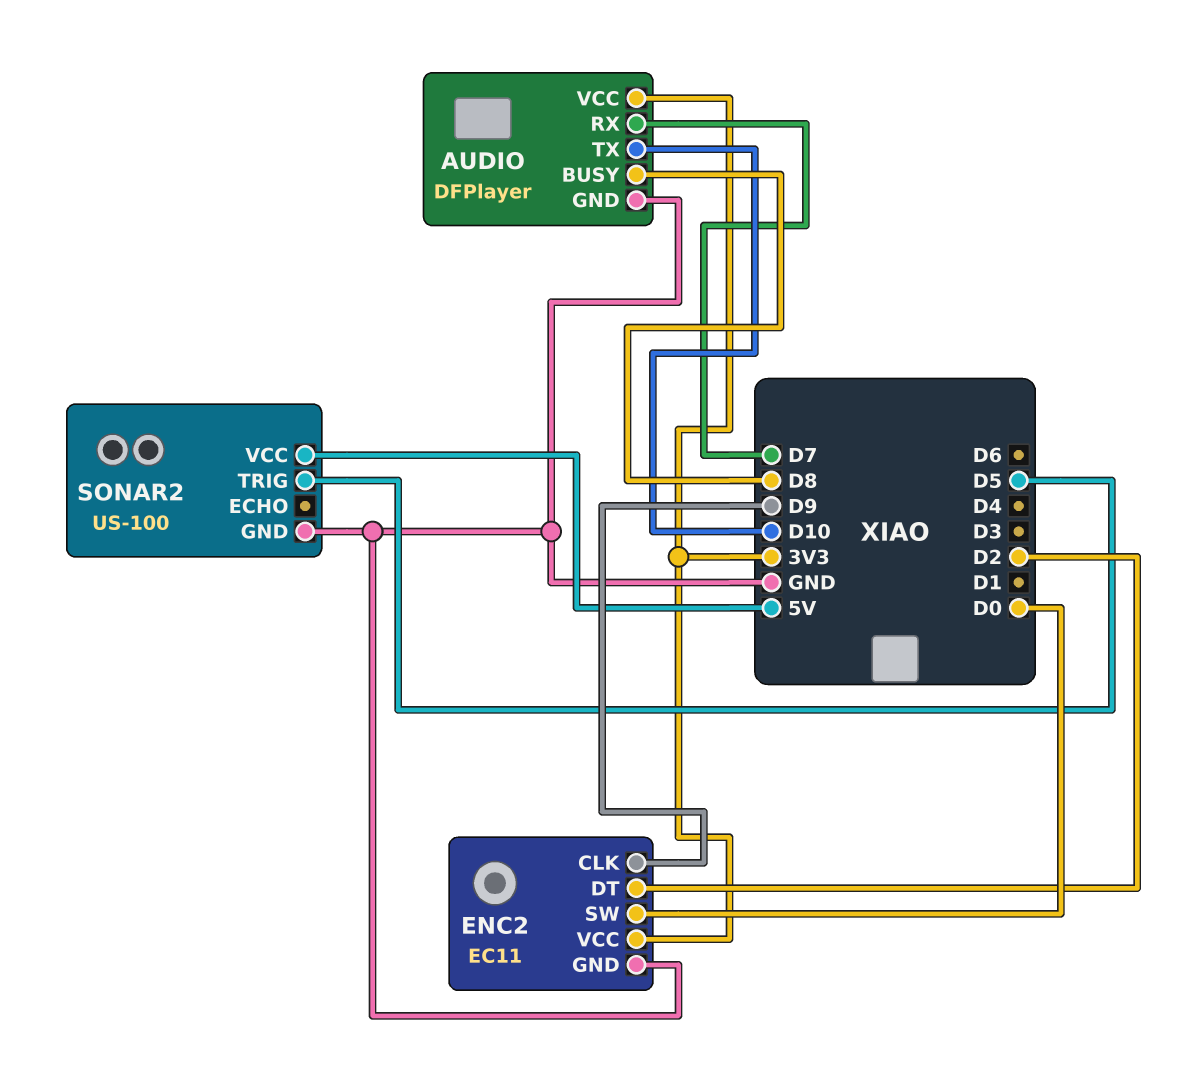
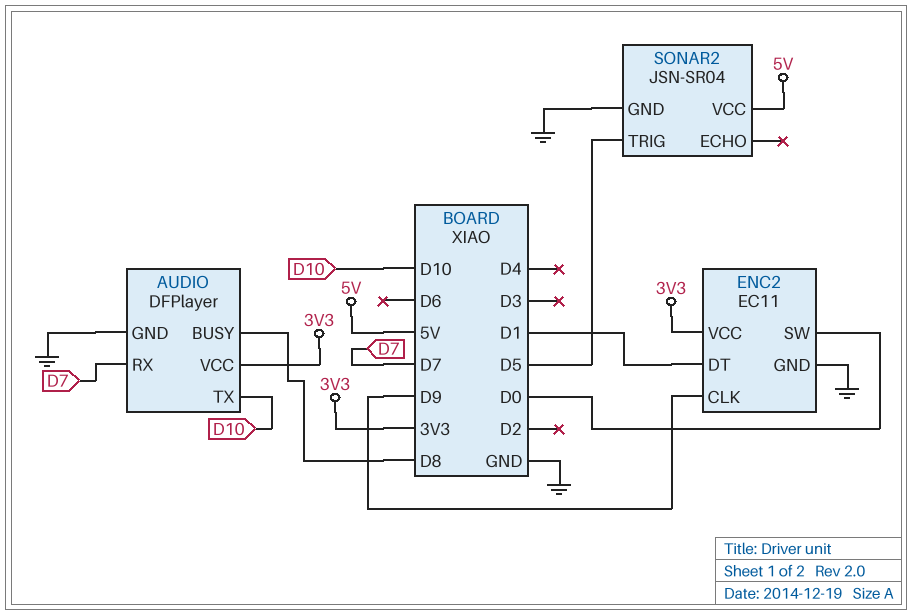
ENC2 pin DT: D2 -> D1
SONAR2: US-100 -> JSN-SR04

